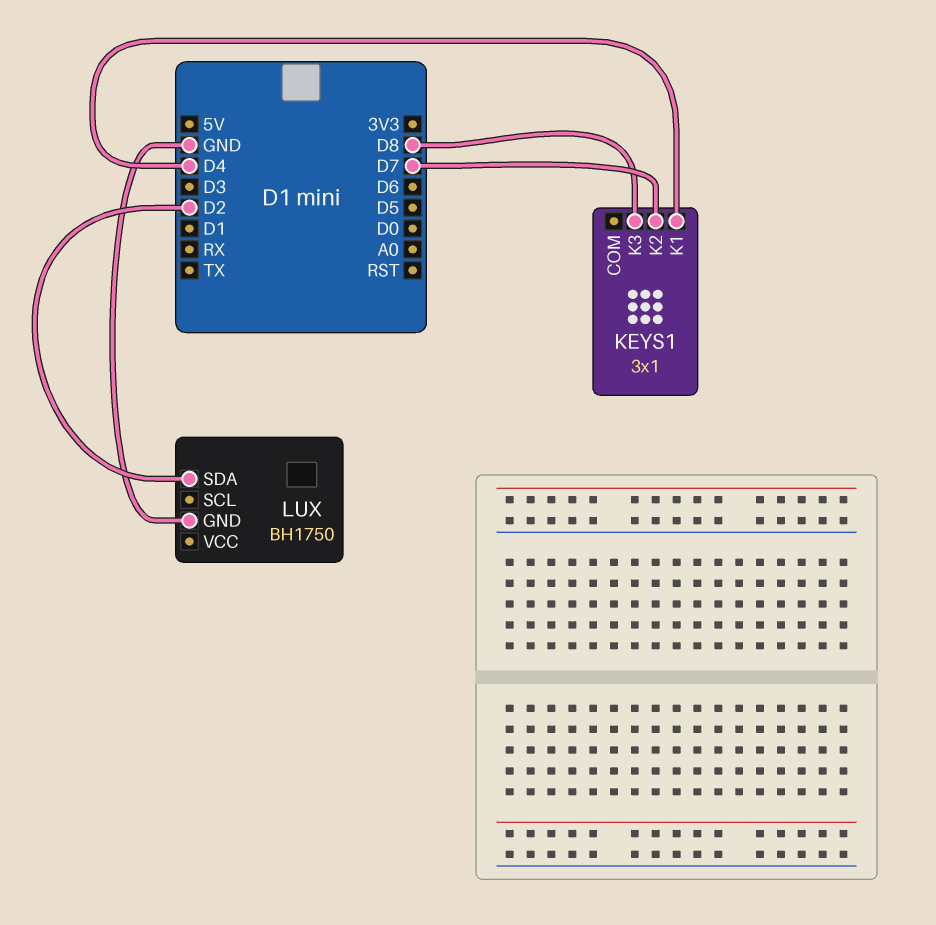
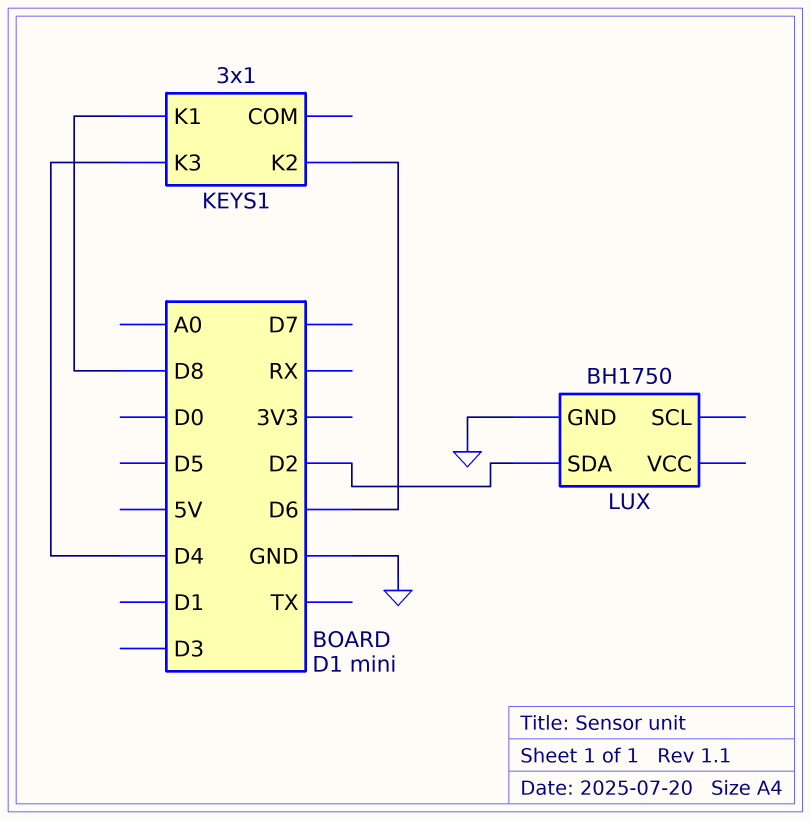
KEYS1 pin K1: D4 -> D8
KEYS1 pin K2: D7 -> D6
KEYS1 pin K3: D8 -> D4

